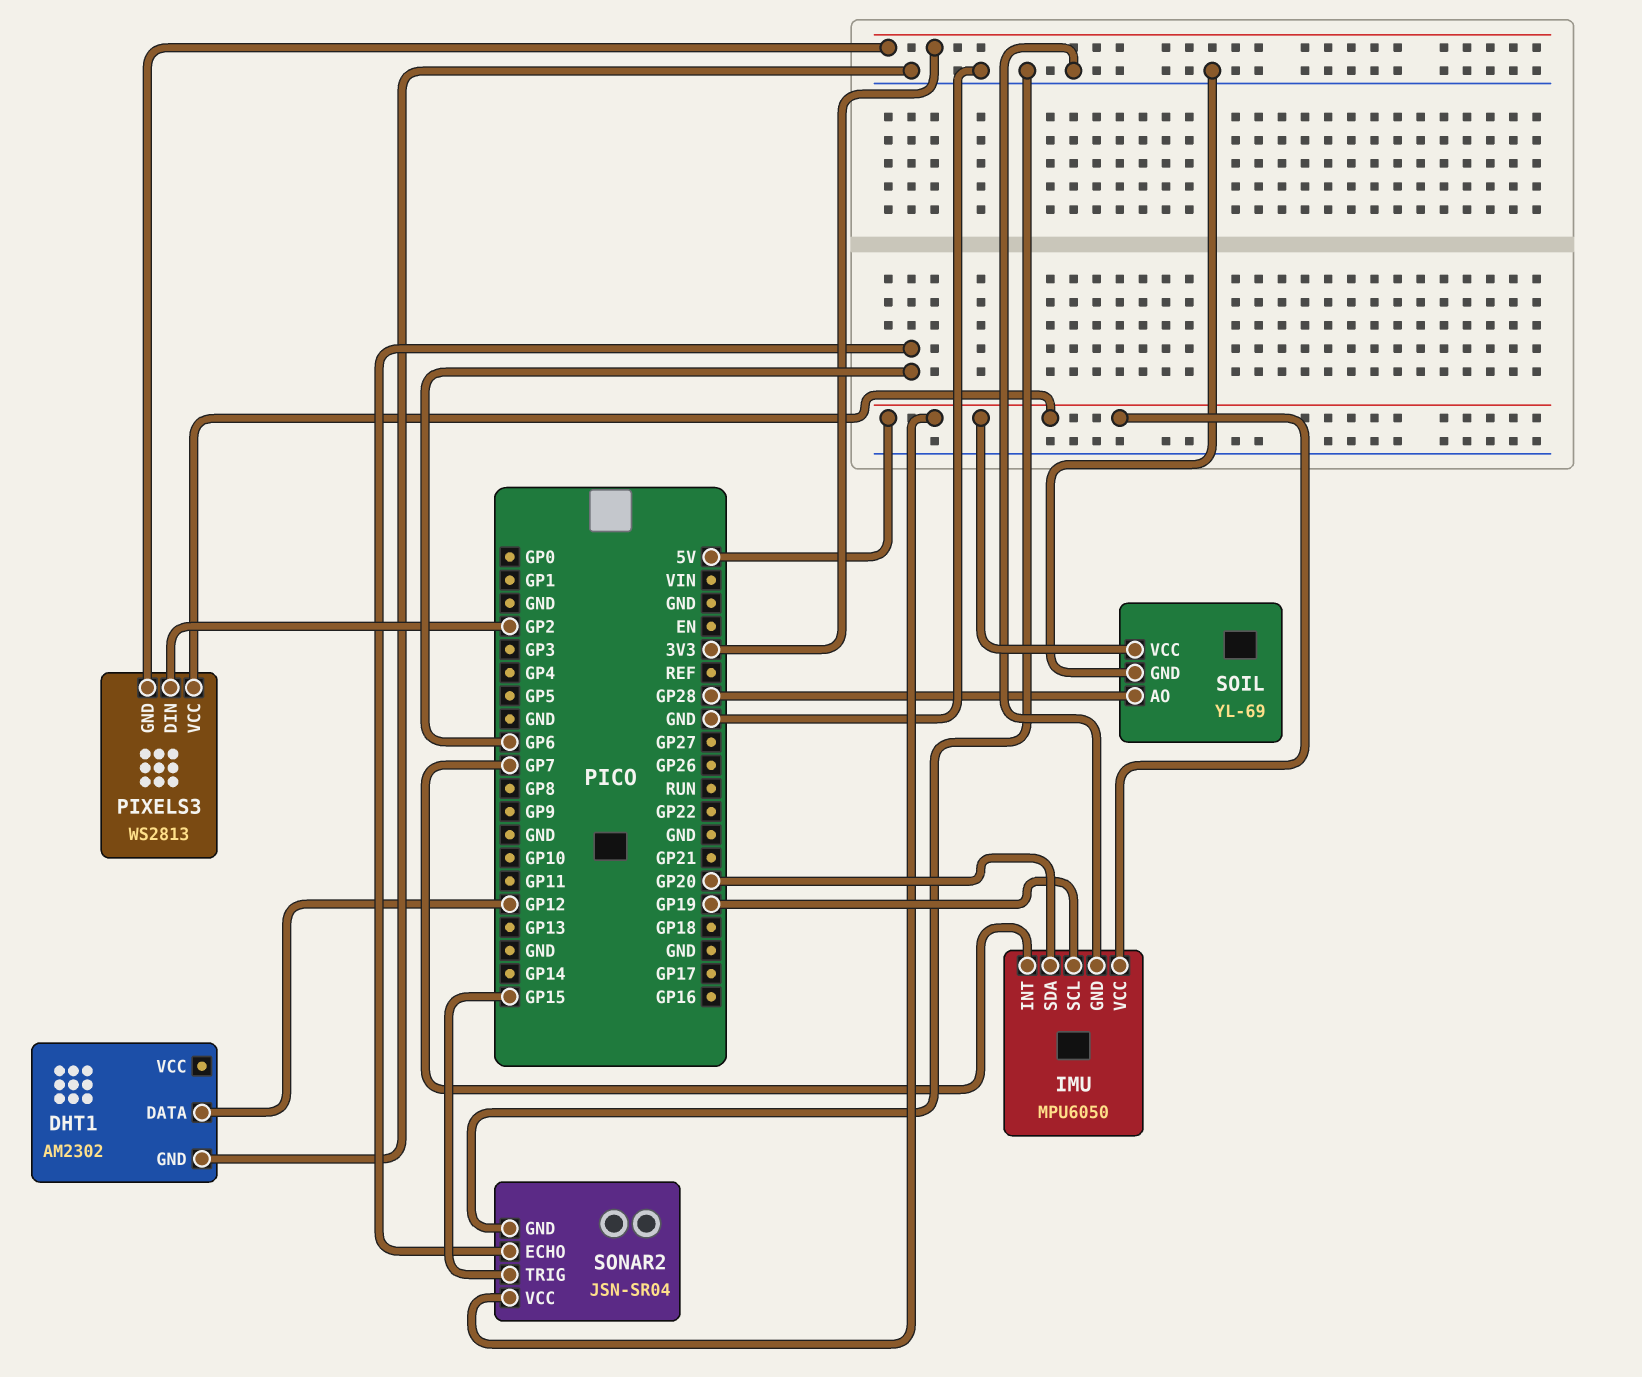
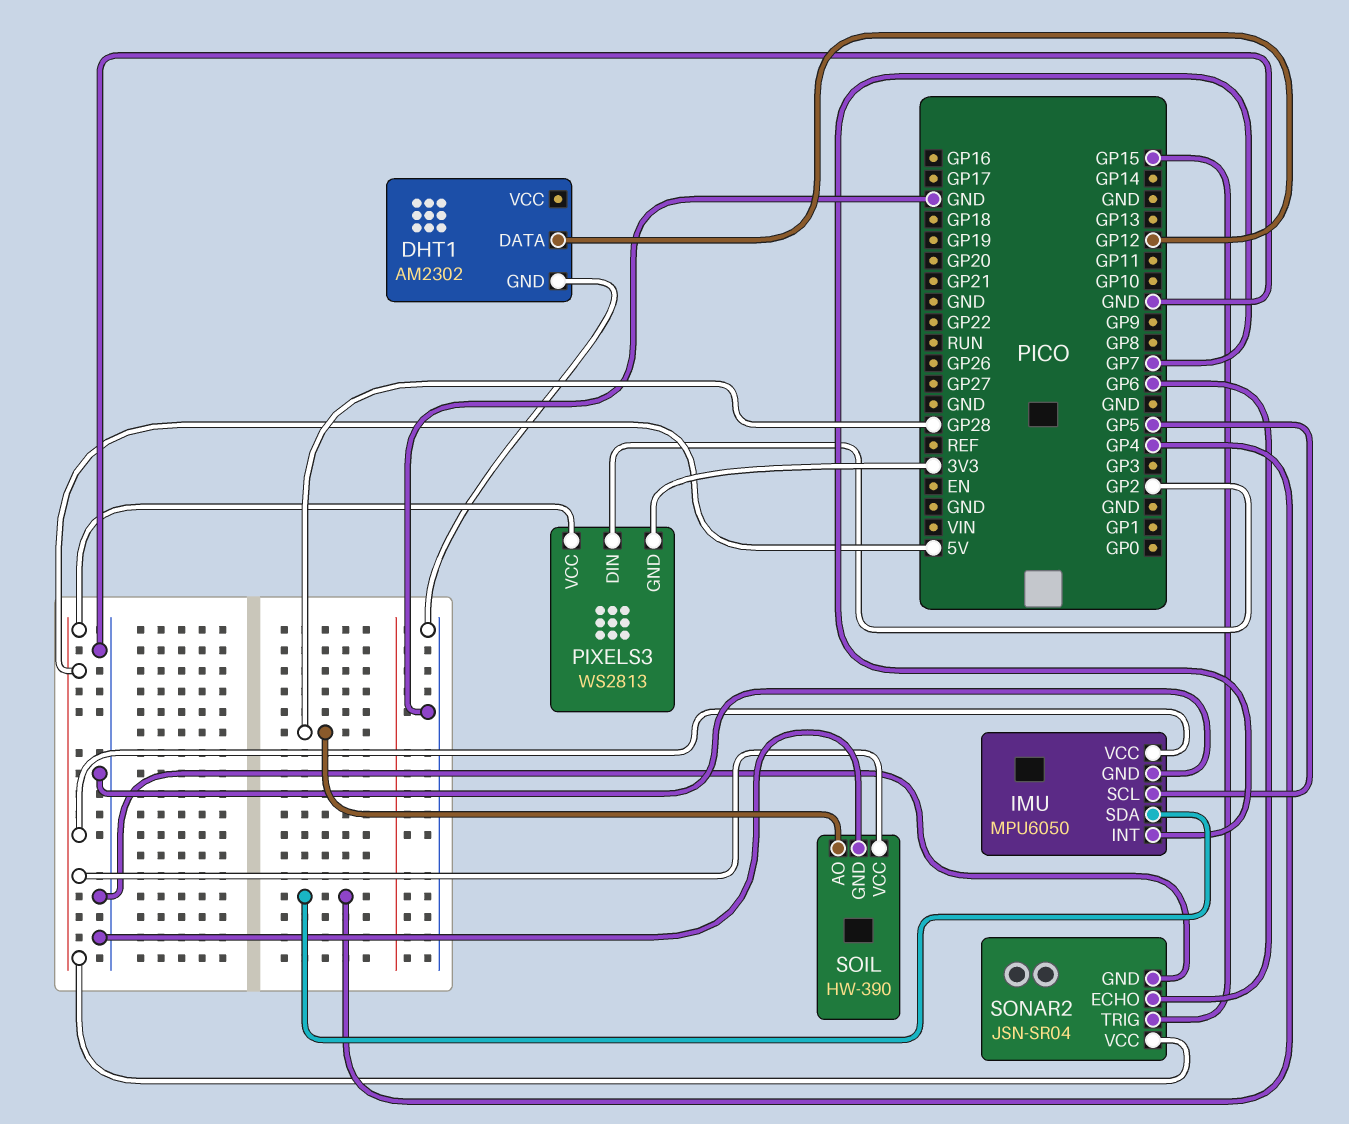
IMU pin SCL: GP19 -> GP5
IMU pin SDA: GP20 -> GP4
SOIL: YL-69 -> HW-390

